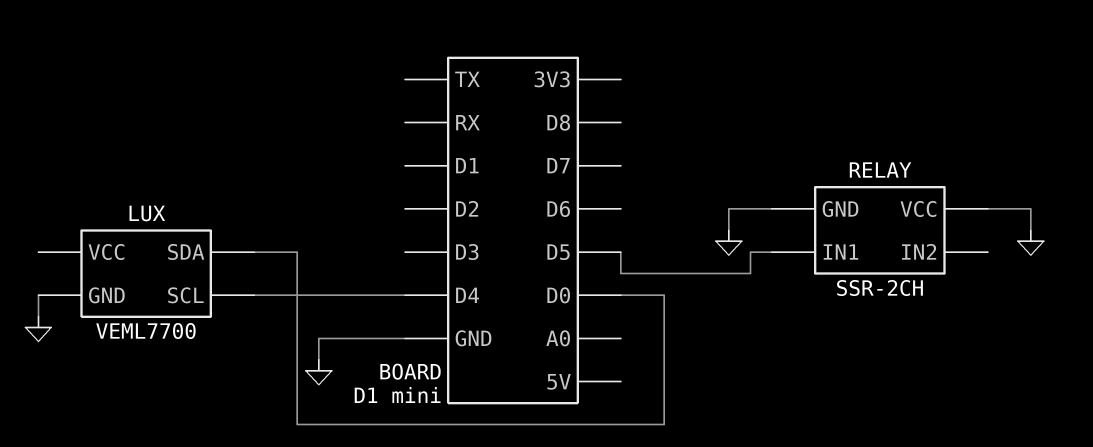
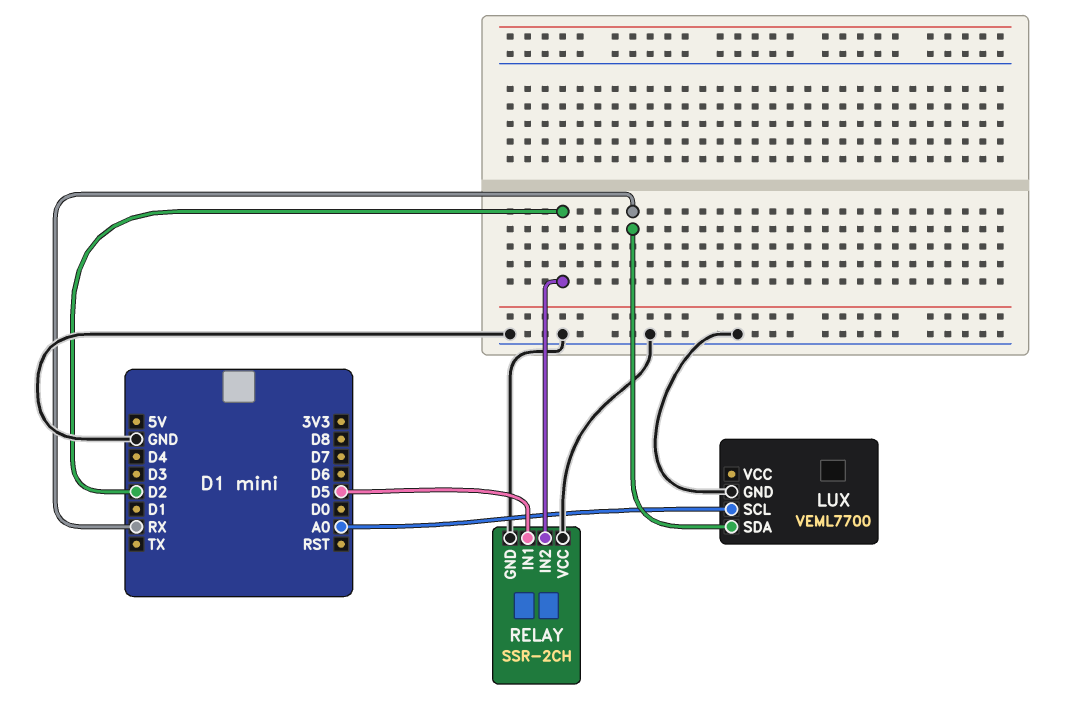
LUX pin SCL: D4 -> A0
LUX pin SDA: D0 -> RX
RELAY pin IN2: none -> D2

